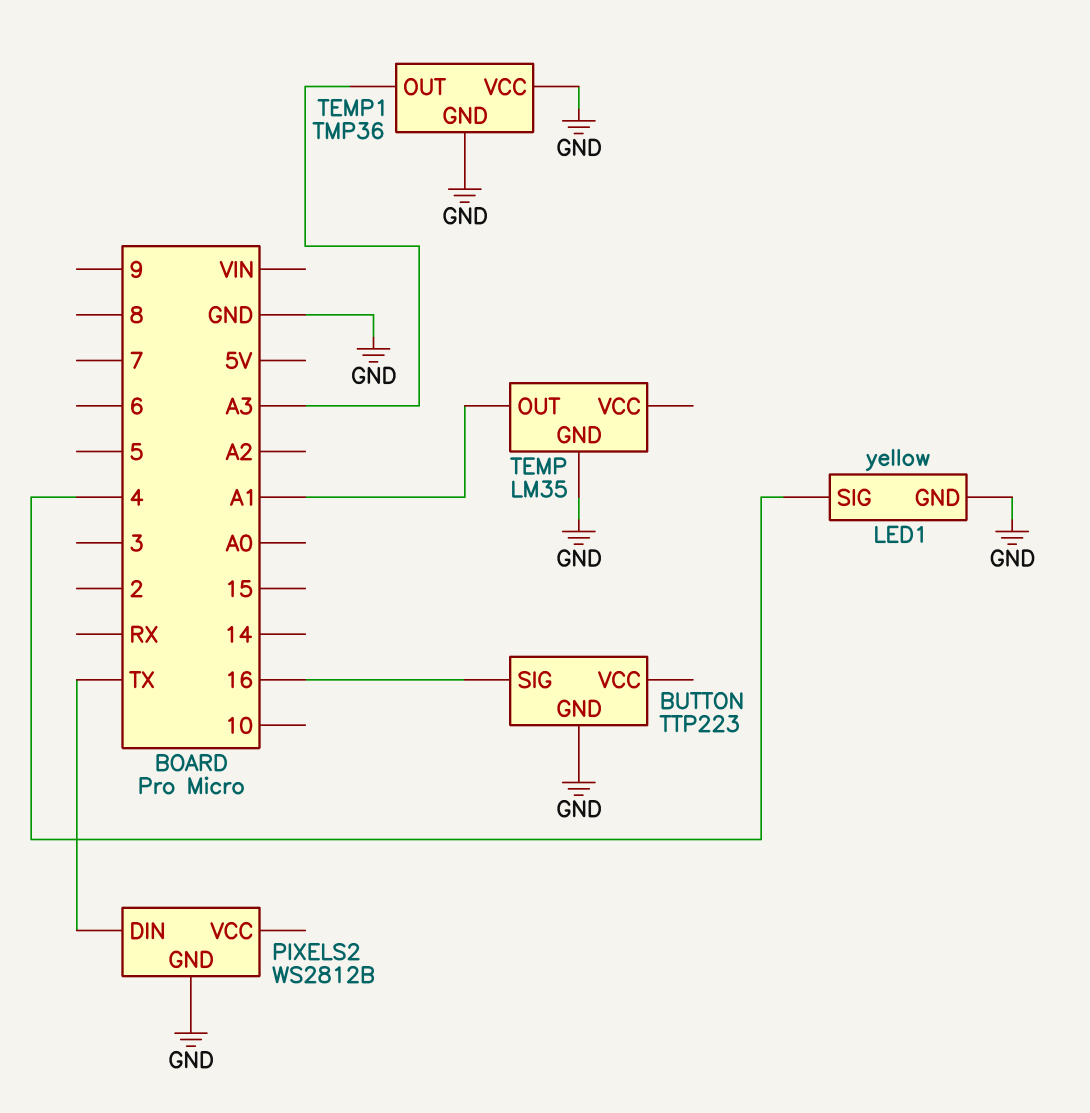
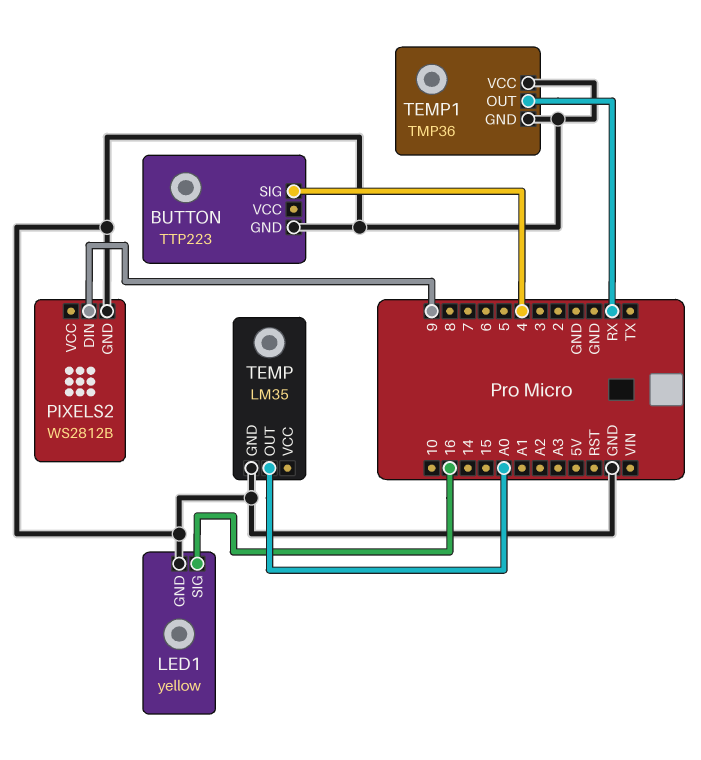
BUTTON pin SIG: 16 -> 4
LED1 pin SIG: 4 -> 16
PIXELS2 pin DIN: TX -> 9
TEMP pin OUT: A1 -> A0
TEMP1 pin OUT: A3 -> RX

